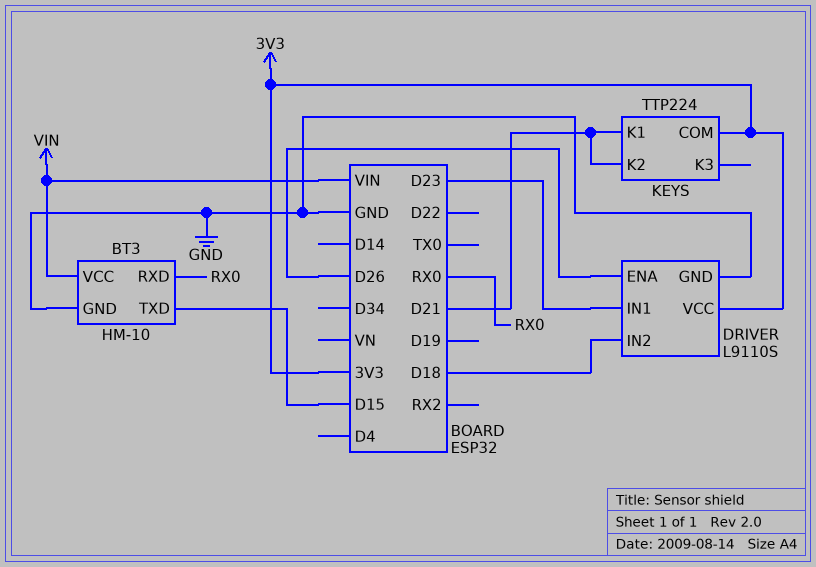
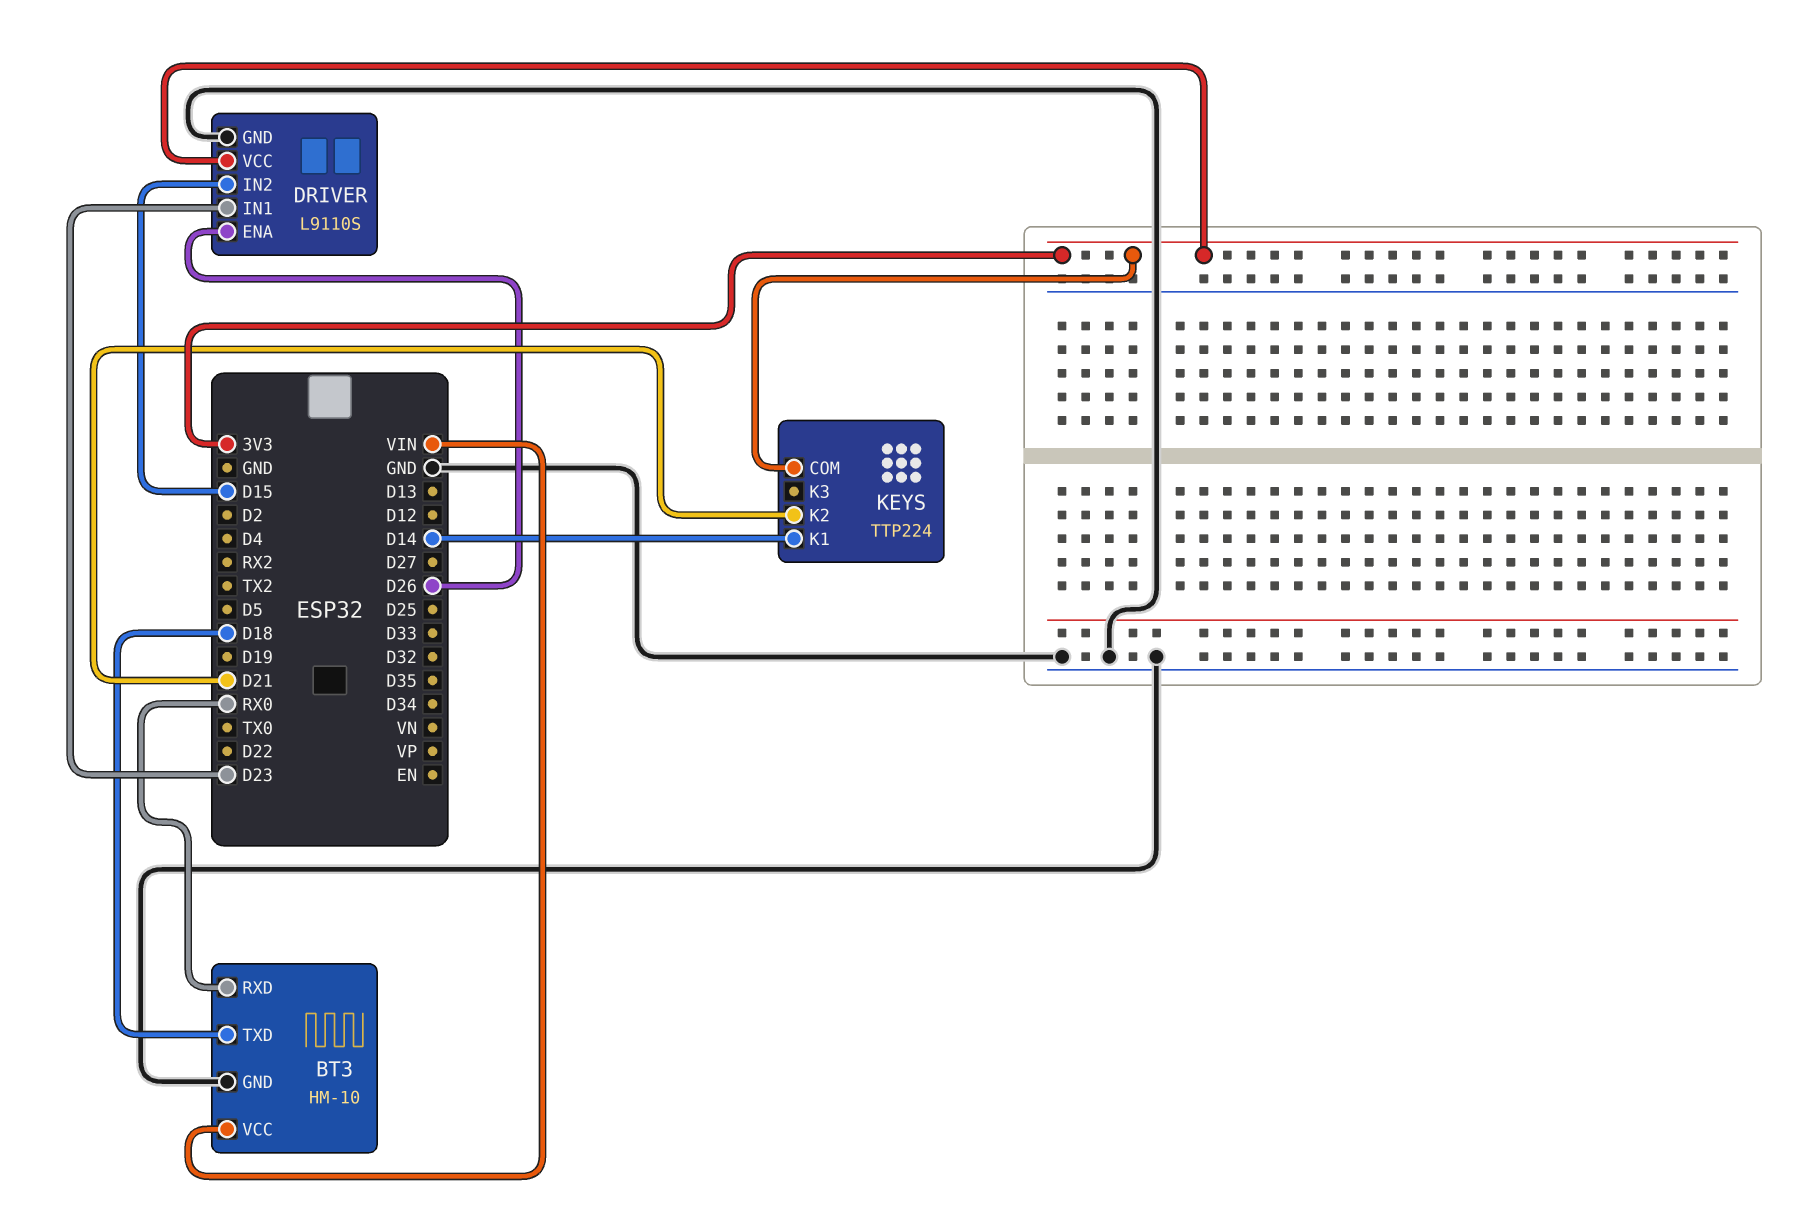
BT3 pin TXD: D15 -> D18
DRIVER pin IN2: D18 -> D15
KEYS pin K1: D21 -> D14

